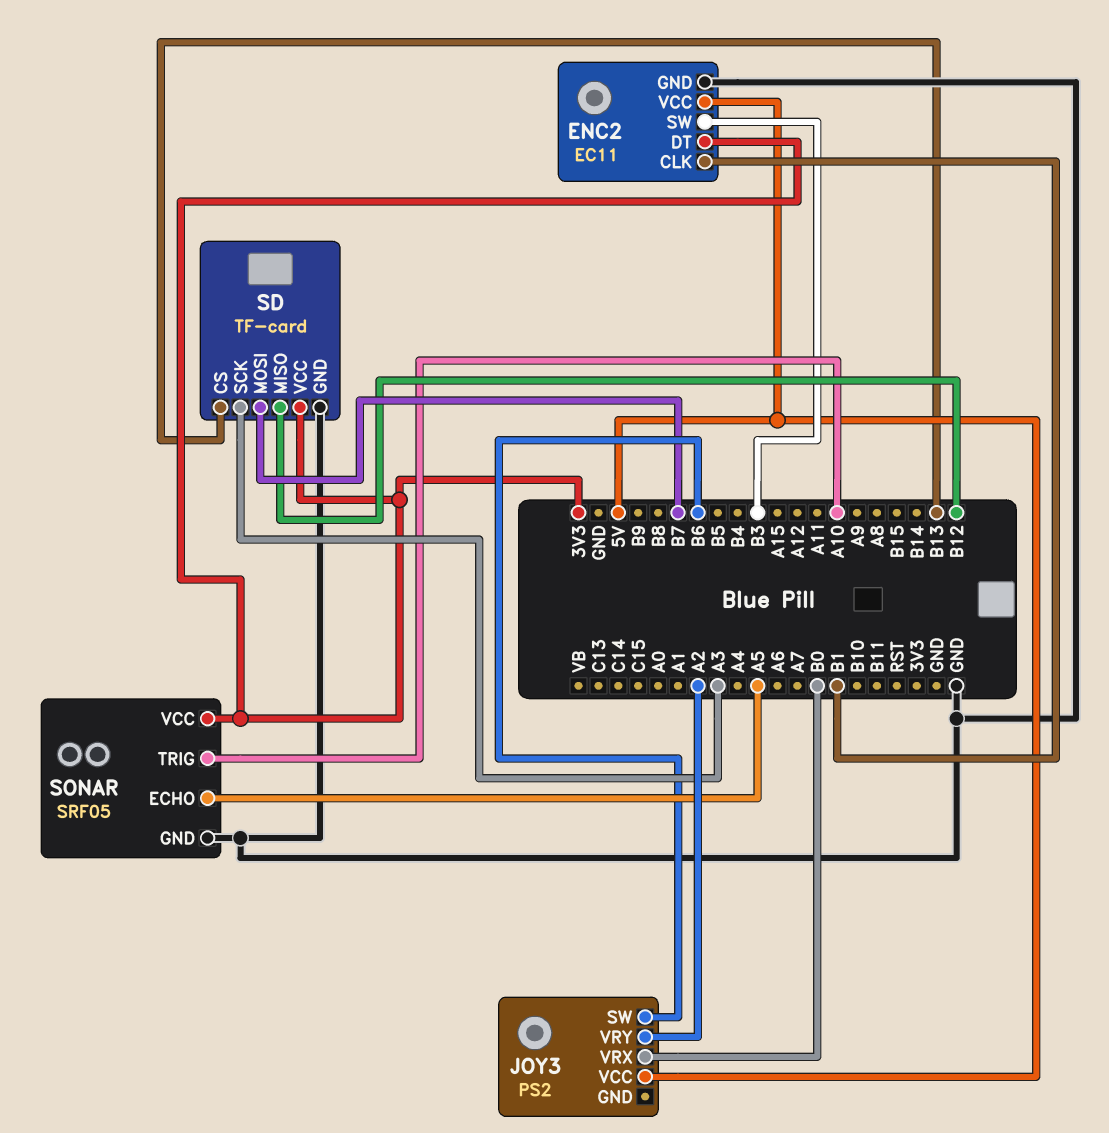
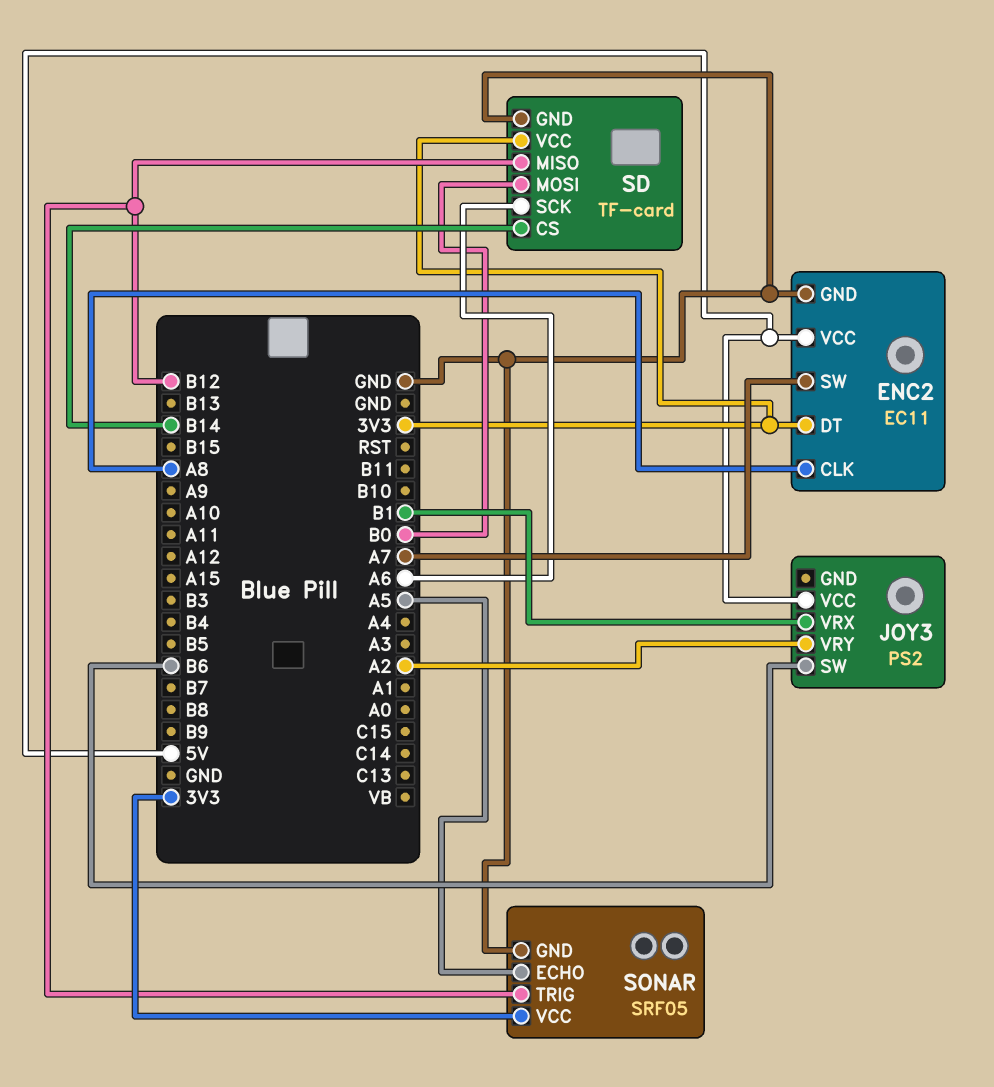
ENC2 pin CLK: B1 -> A8
ENC2 pin SW: B3 -> A7
JOY3 pin VRX: B0 -> B1
SD pin CS: B13 -> B14
SD pin MOSI: B7 -> B0
SD pin SCK: A3 -> A6
SONAR pin TRIG: A10 -> B12

